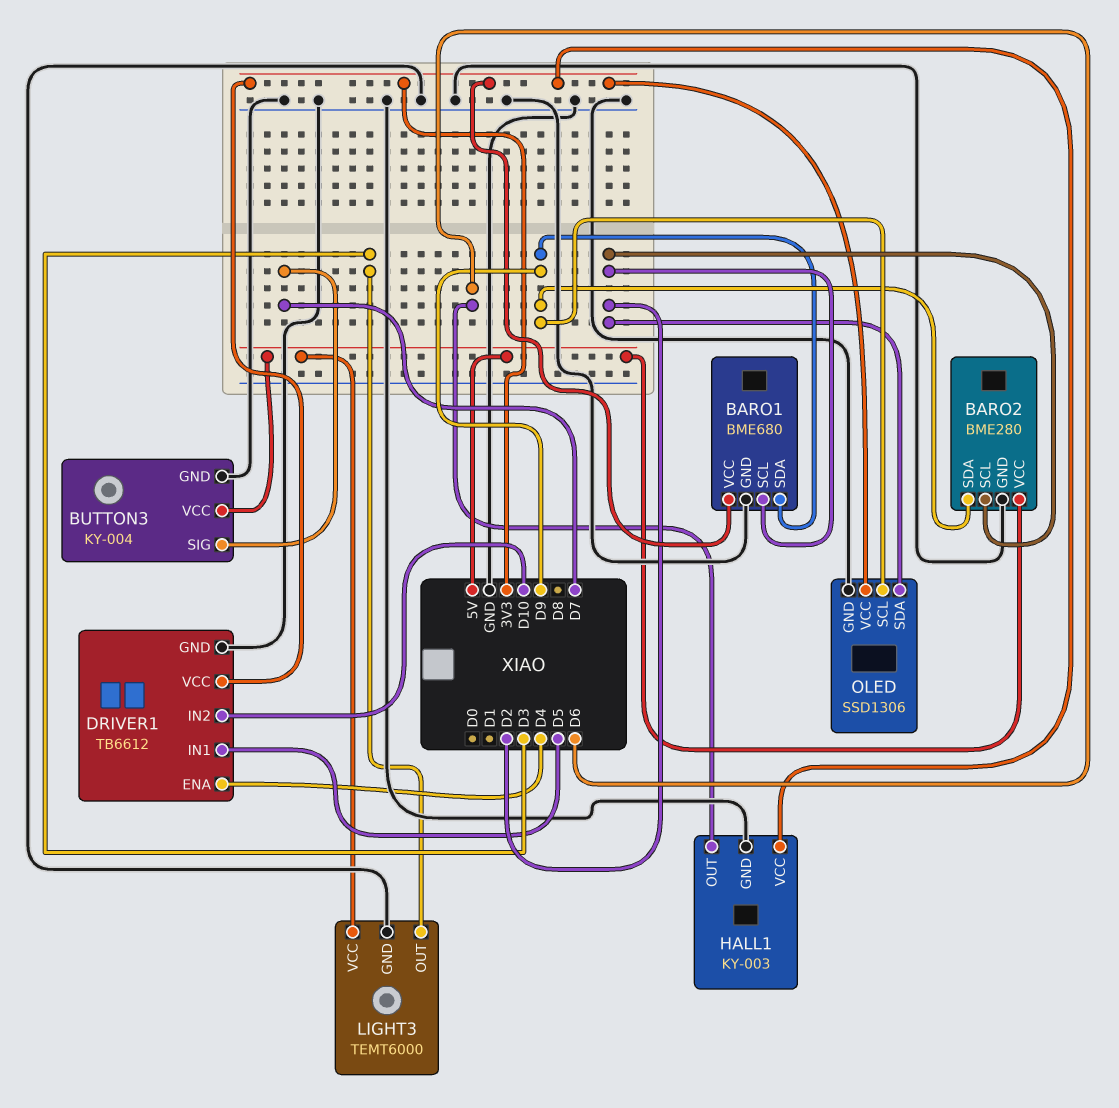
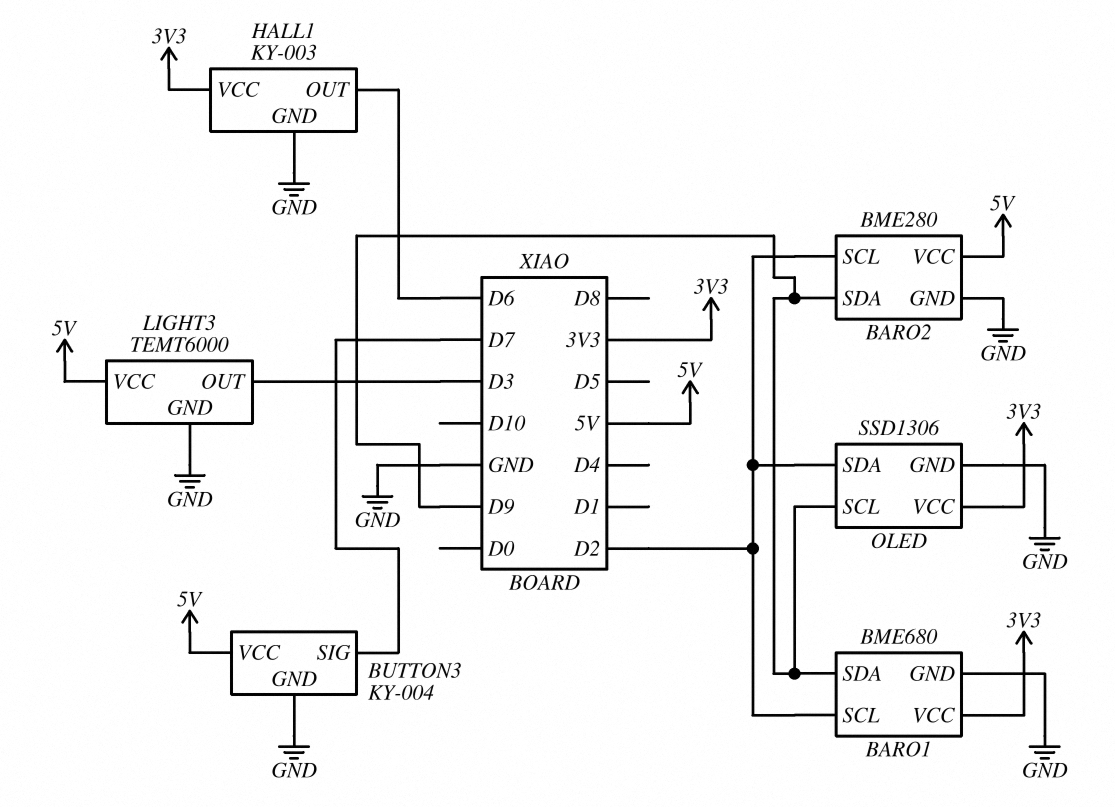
DRIVER1: TB6612 -> none
DRIVER1 pin ENA: D4 -> none
DRIVER1 pin GND: GND -> none
DRIVER1 pin IN1: D5 -> none
DRIVER1 pin IN2: D10 -> none
DRIVER1 pin VCC: 3V3 -> none

